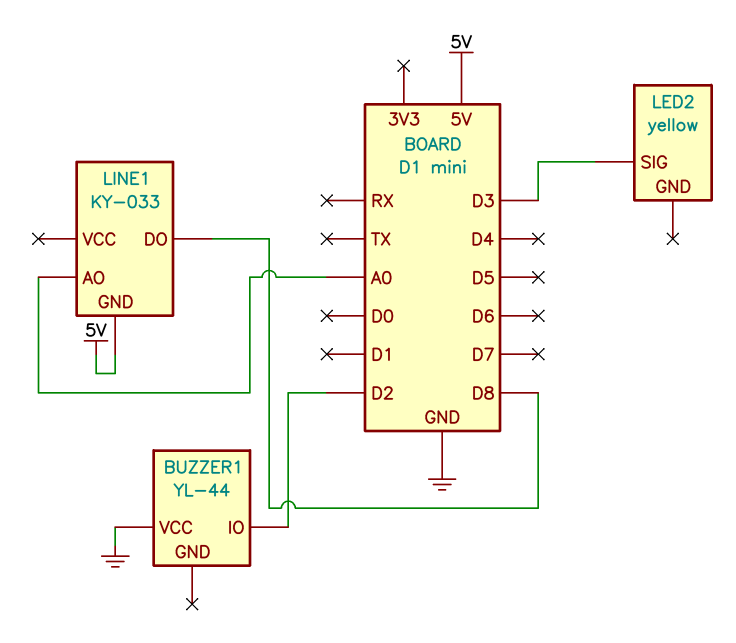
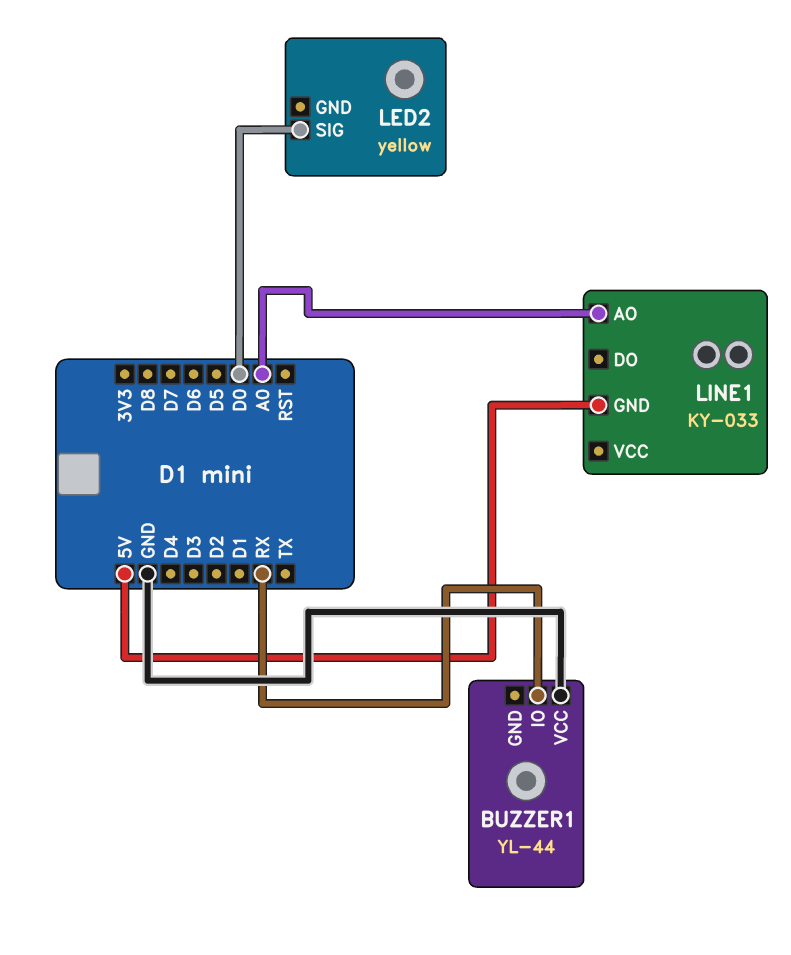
BUZZER1 pin IO: D2 -> RX
LED2 pin SIG: D3 -> D0
LINE1 pin DO: D8 -> none

